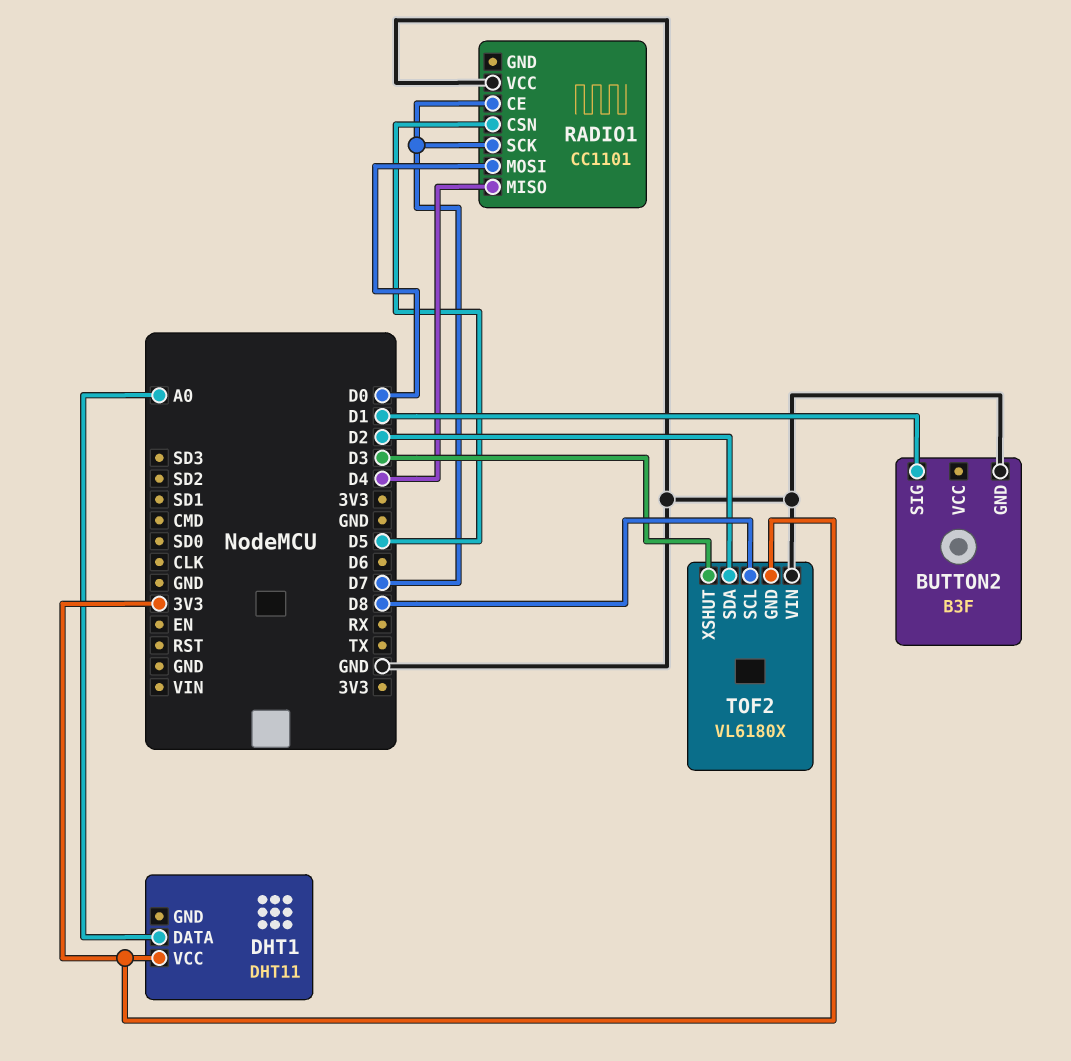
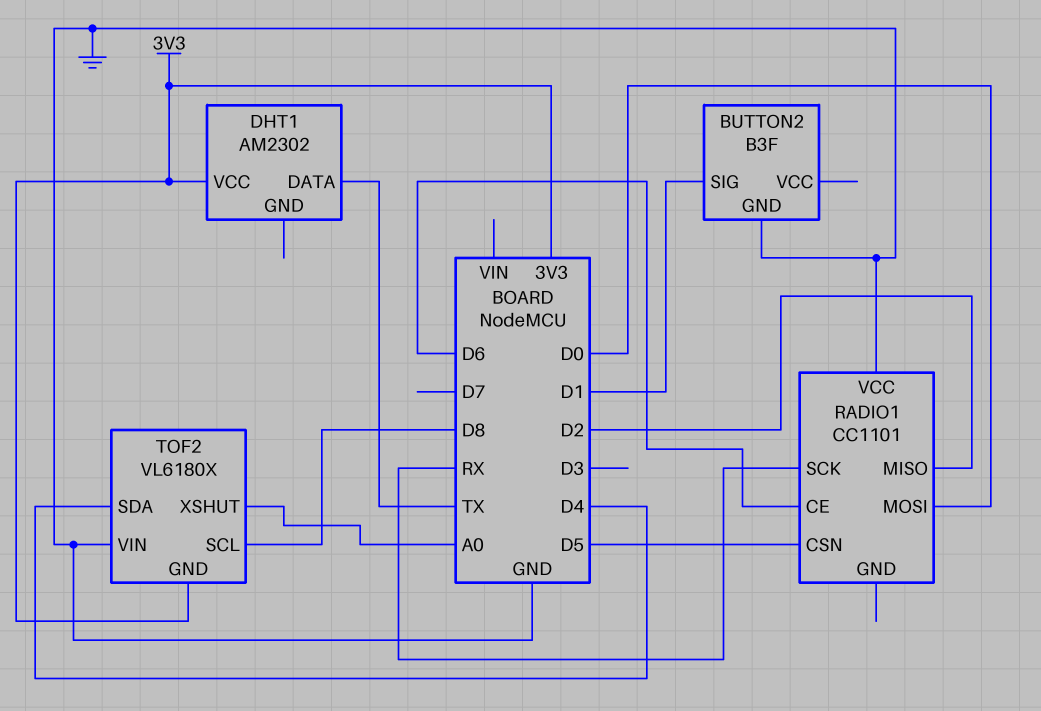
DHT1: DHT11 -> AM2302
DHT1 pin DATA: A0 -> TX
RADIO1 pin CE: D7 -> D6
RADIO1 pin MISO: D4 -> D2
RADIO1 pin SCK: D7 -> RX
TOF2 pin SDA: D2 -> D4
TOF2 pin XSHUT: D3 -> A0

